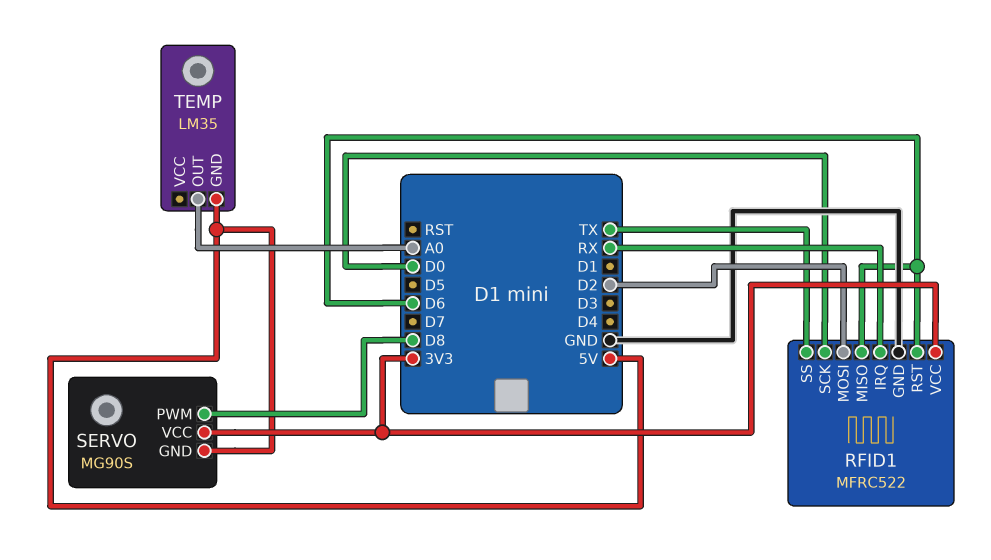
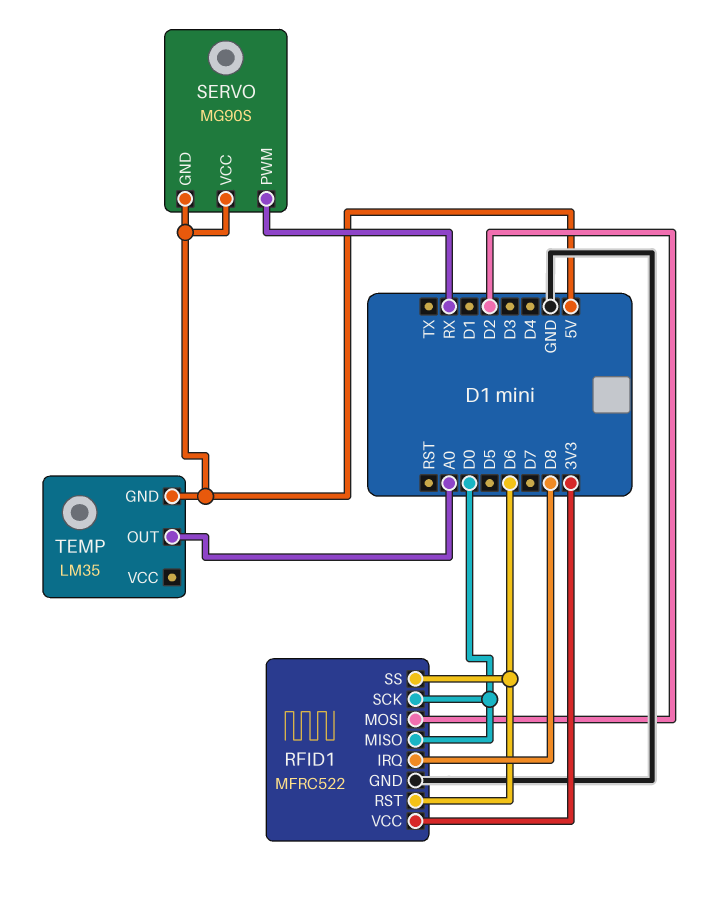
RFID1 pin IRQ: RX -> D8
RFID1 pin MISO: D6 -> D0
RFID1 pin SS: TX -> D6
SERVO pin PWM: D8 -> RX
SERVO pin VCC: 3V3 -> 5V

